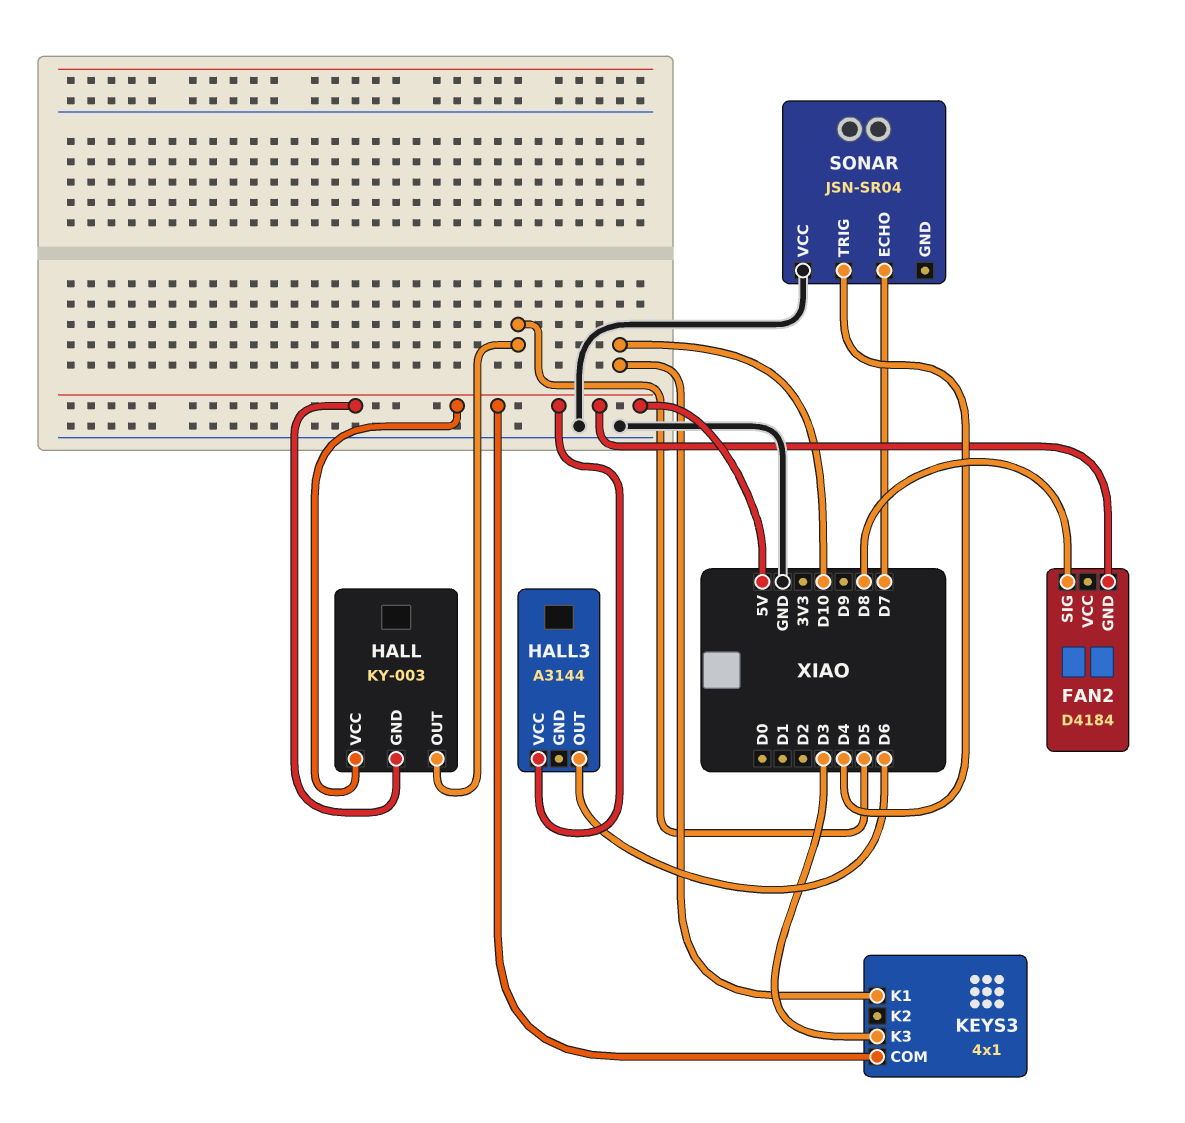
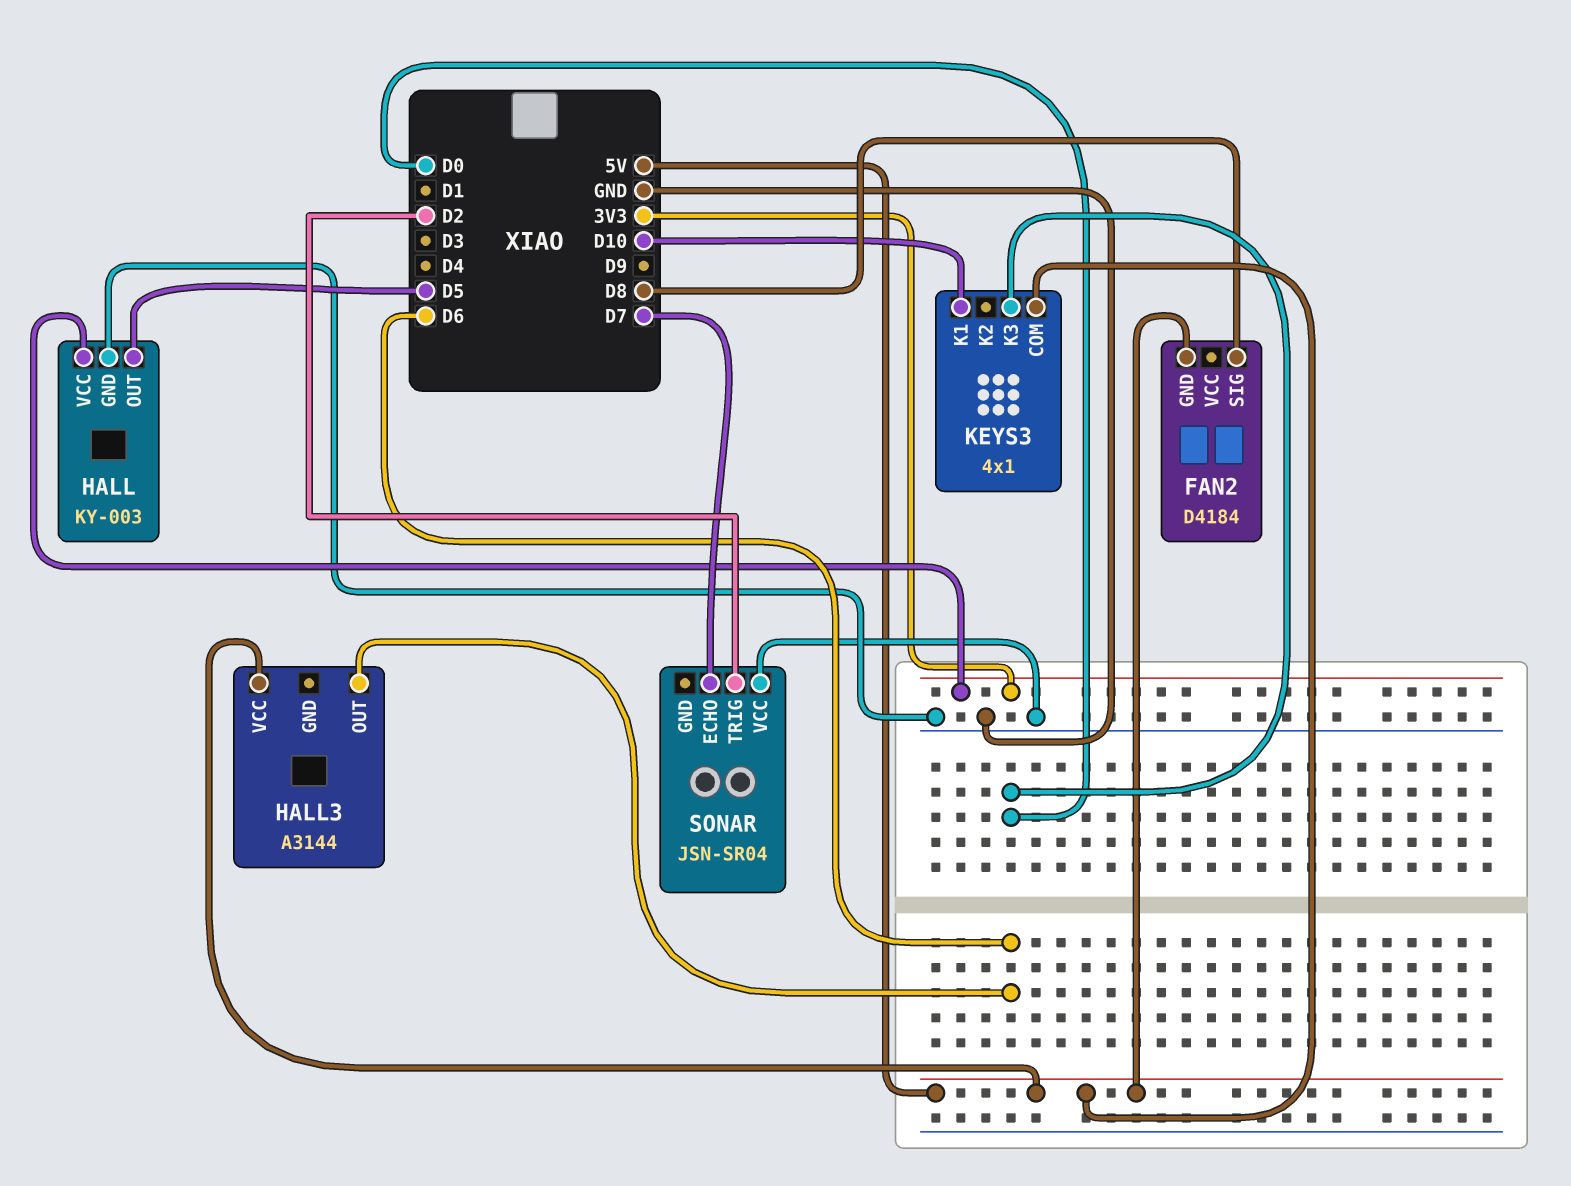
HALL pin GND: 5V -> GND
HALL pin VCC: 5V -> 3V3
KEYS3 pin K3: D3 -> D0
SONAR pin TRIG: D4 -> D2

